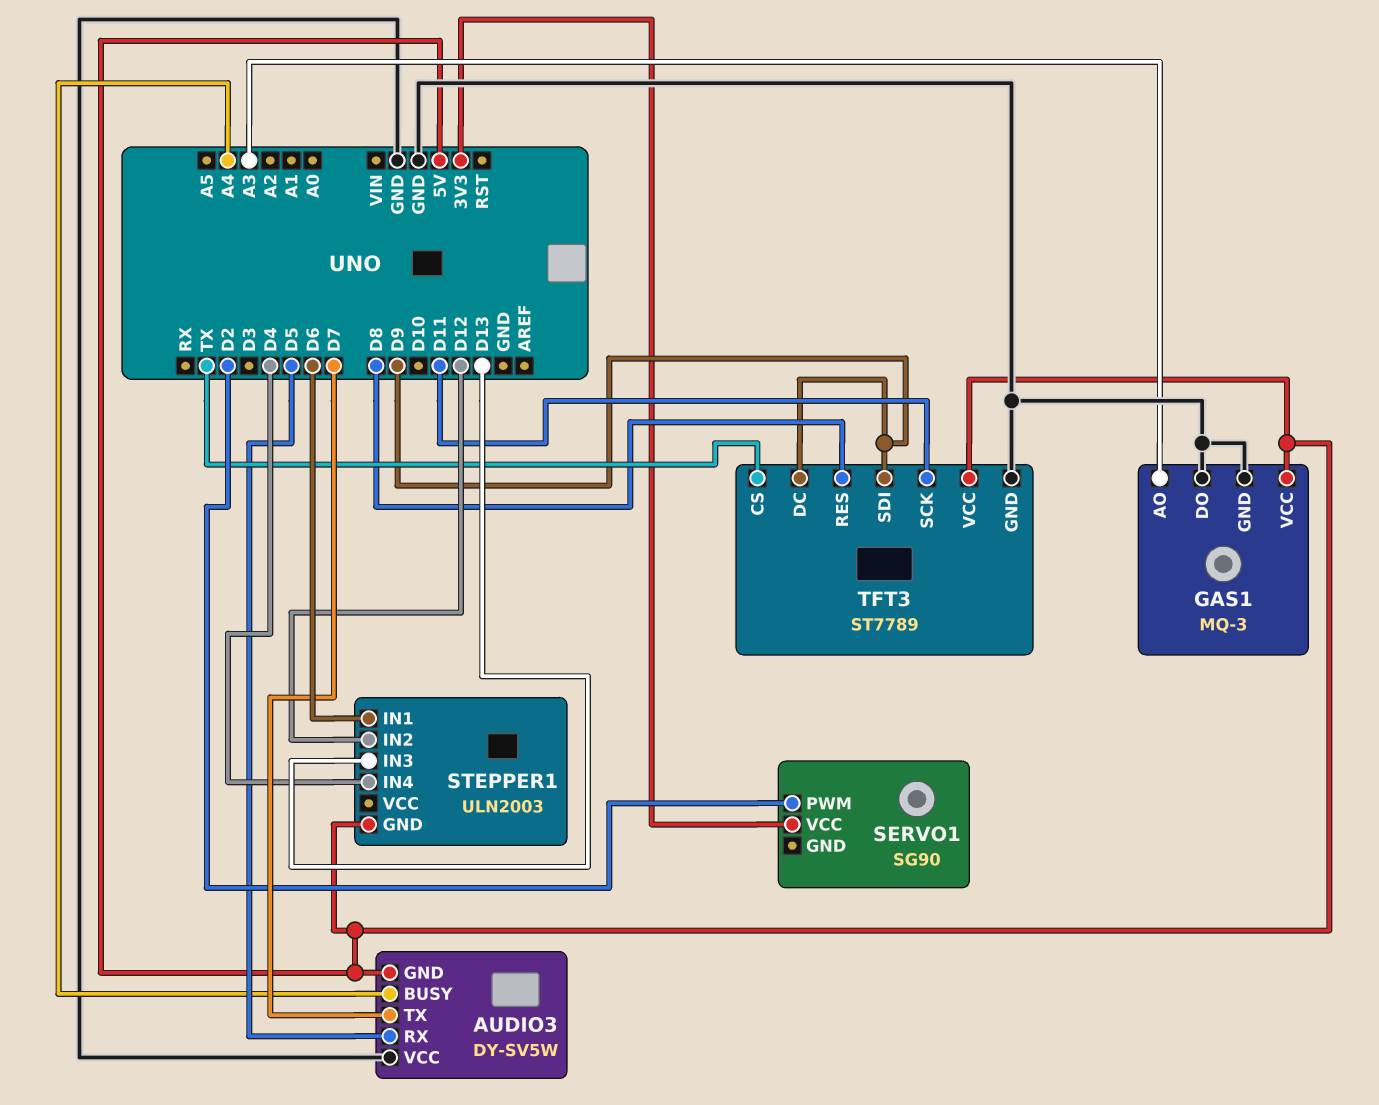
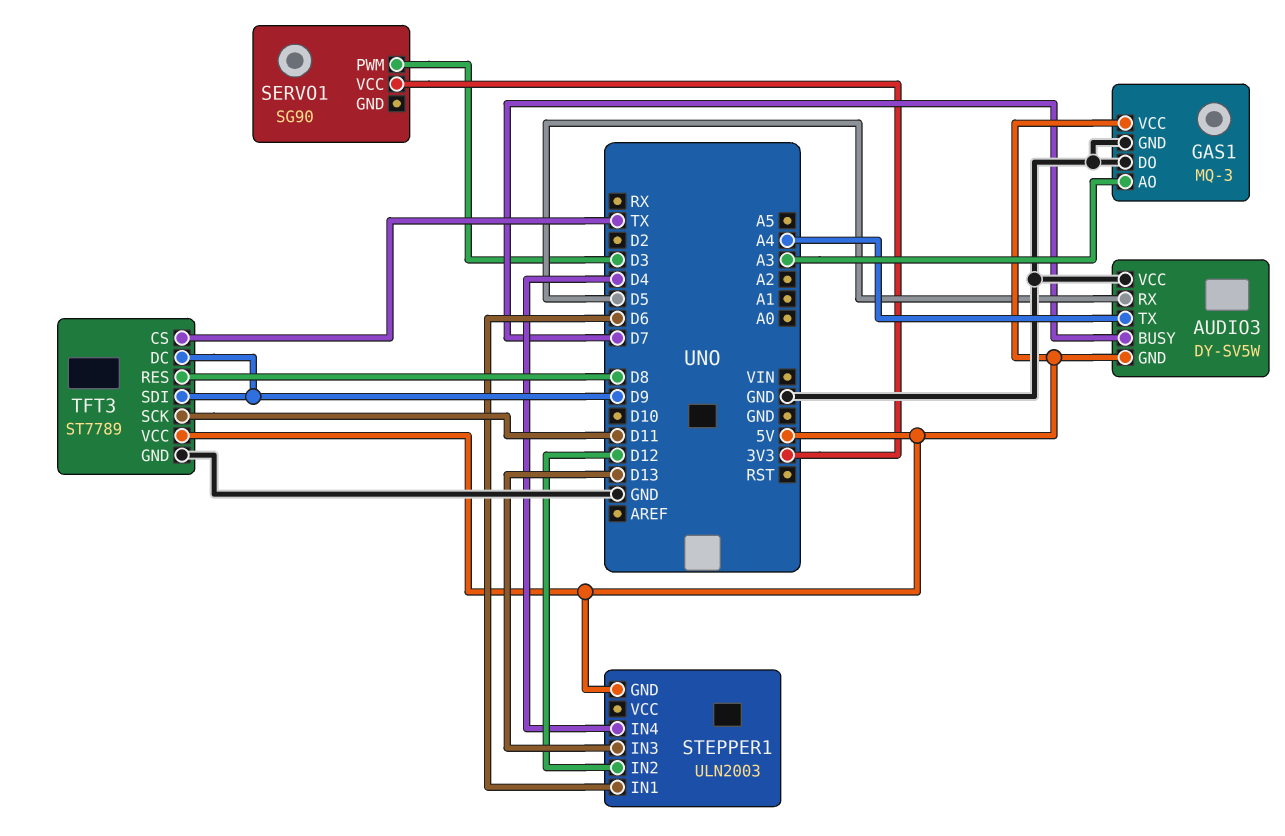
AUDIO3 pin BUSY: A4 -> D7
AUDIO3 pin TX: D7 -> A4
SERVO1 pin PWM: D2 -> D3

